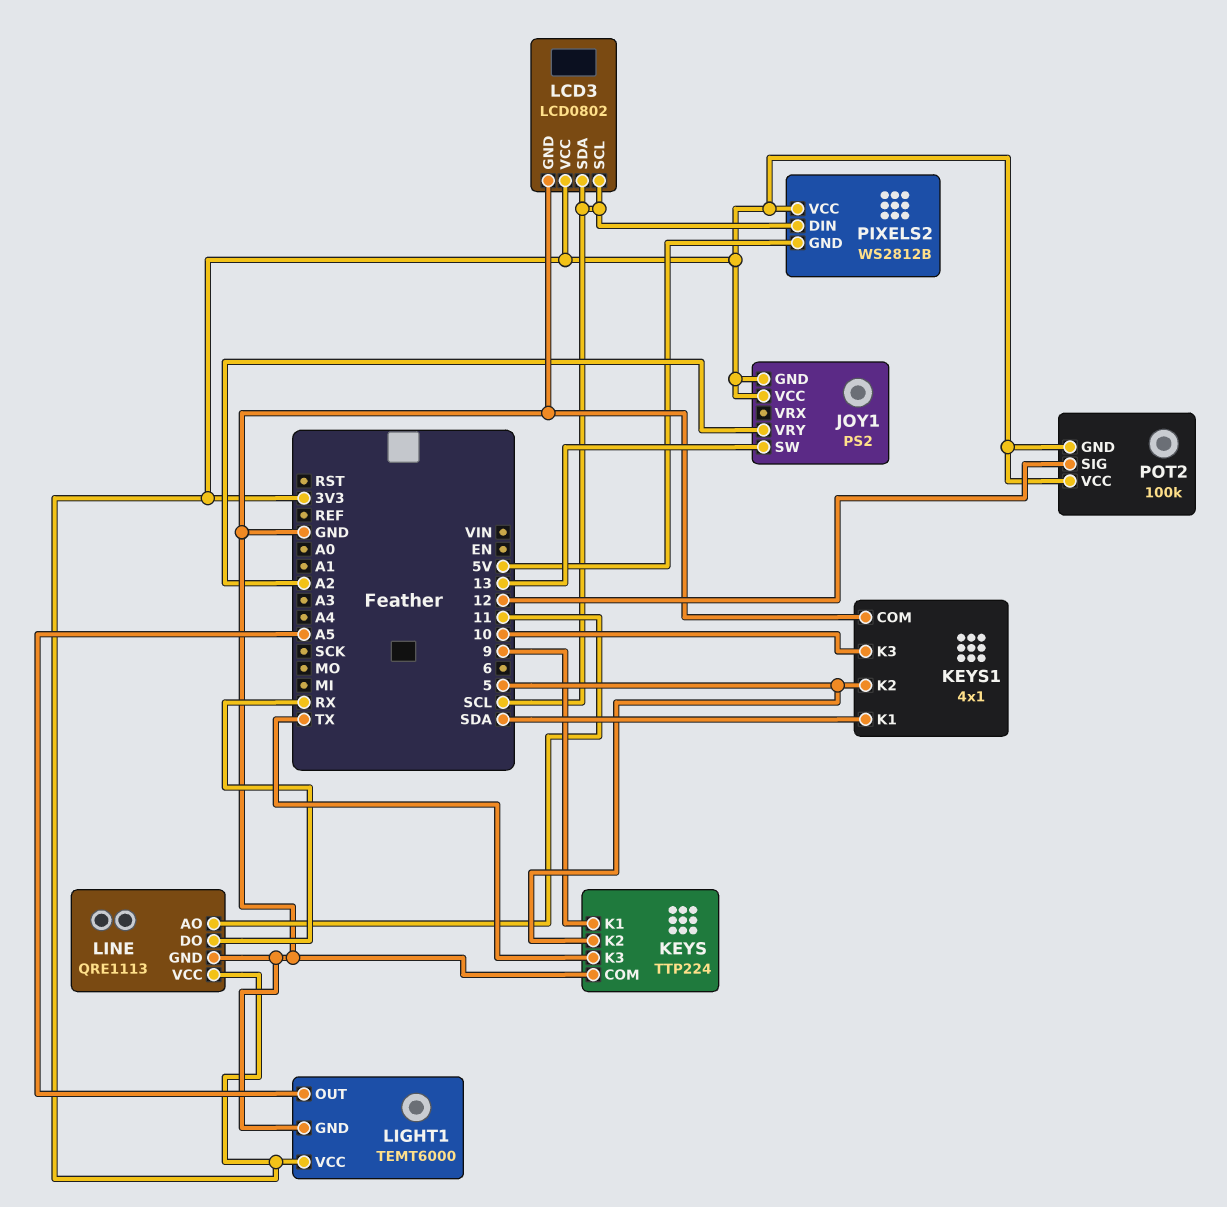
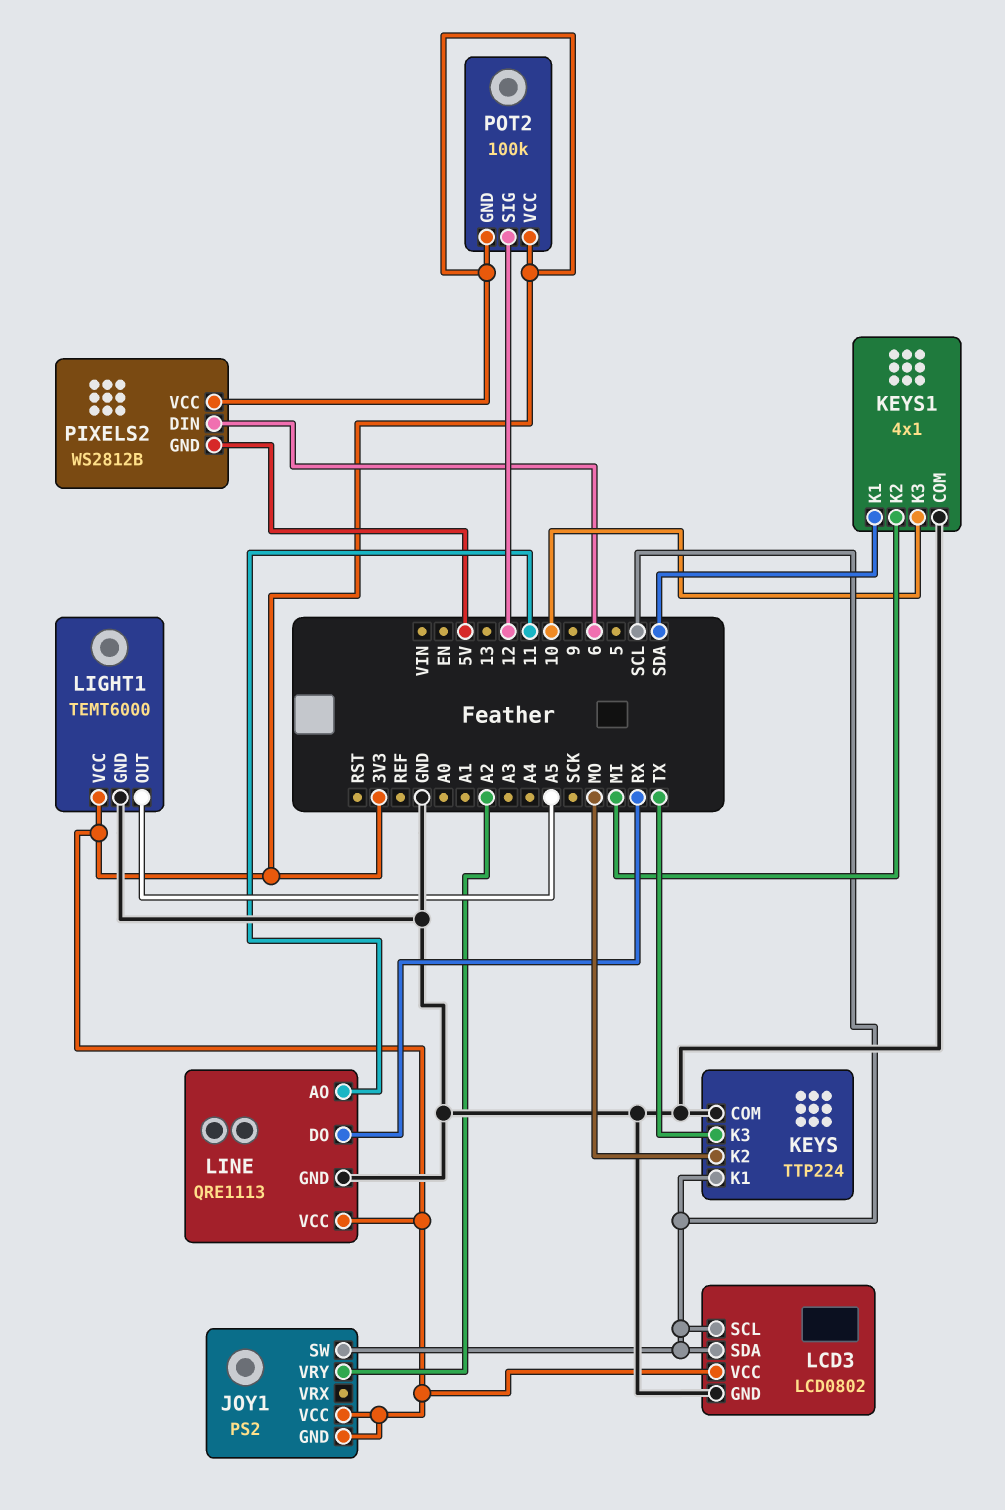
JOY1 pin SW: 13 -> SCL
KEYS pin K1: 9 -> SCL
KEYS pin K2: 5 -> MO
KEYS1 pin K2: 5 -> MI
PIXELS2 pin DIN: SCL -> 6

